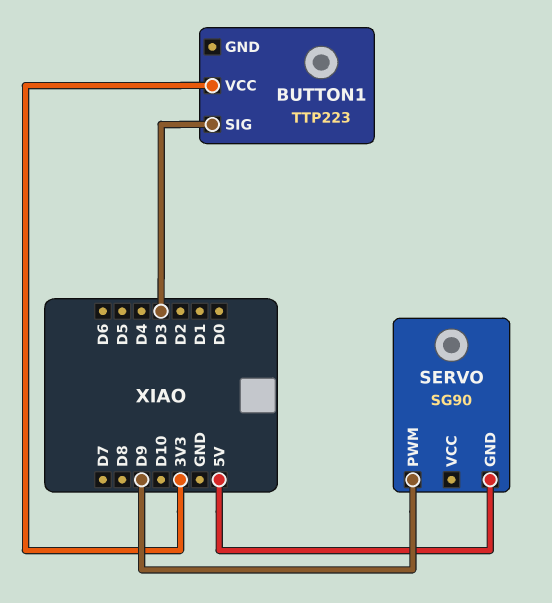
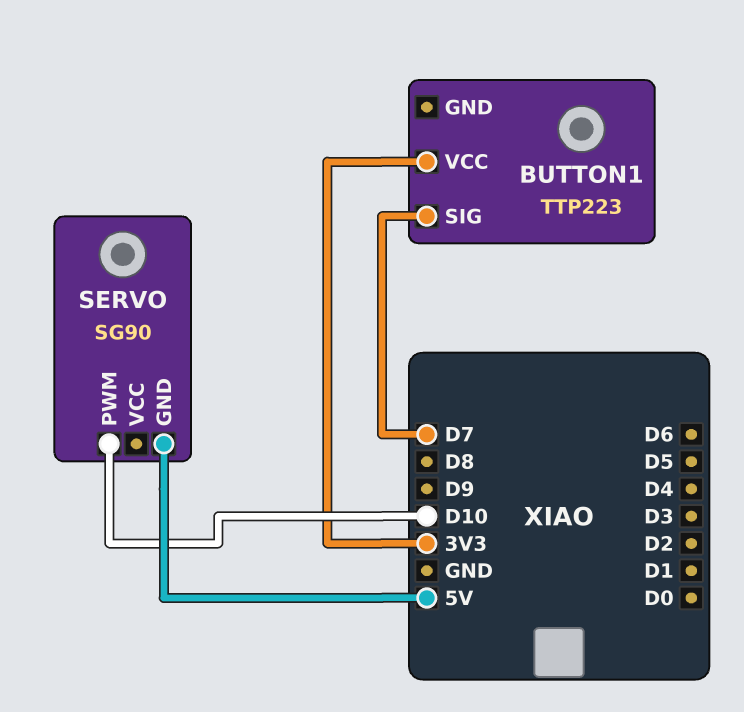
BUTTON1 pin SIG: D3 -> D7
SERVO pin PWM: D9 -> D10

